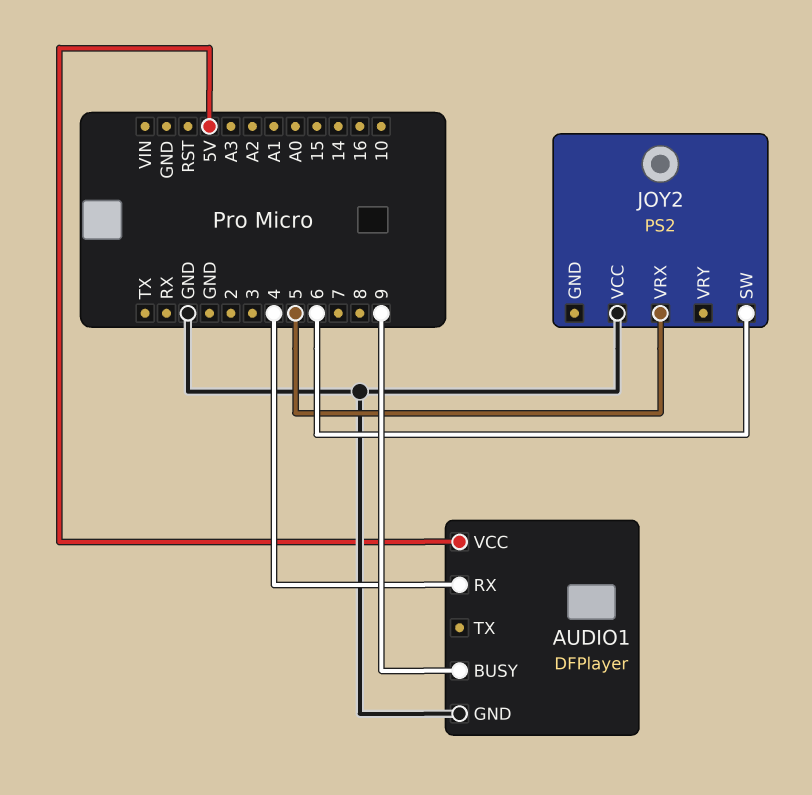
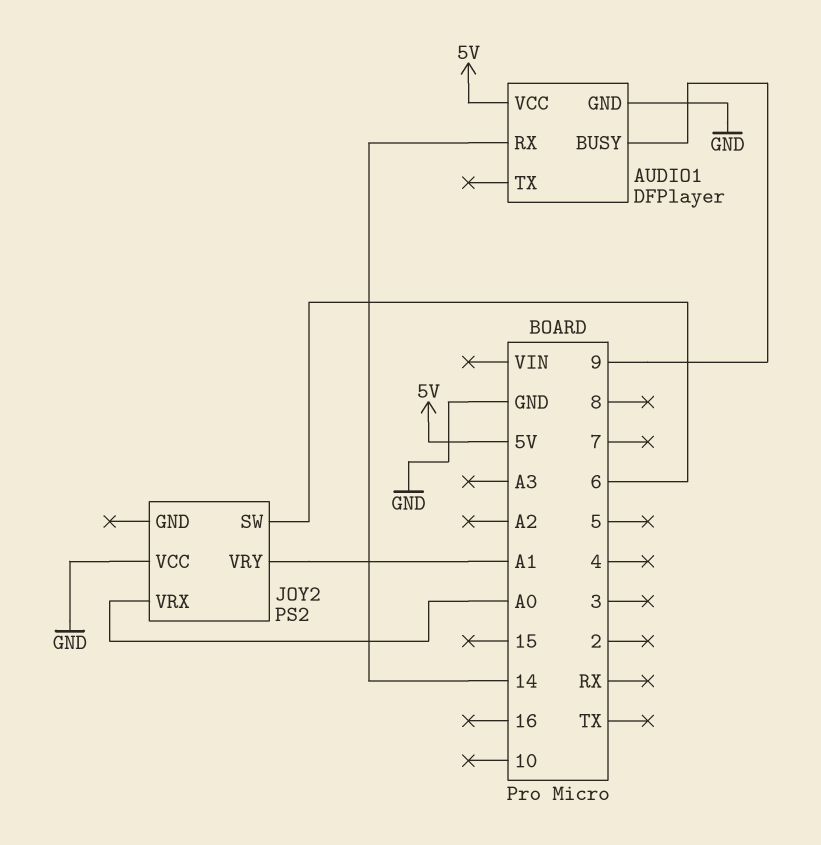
AUDIO1 pin RX: 4 -> 14
JOY2 pin VRX: 5 -> A0
JOY2 pin VRY: none -> A1

